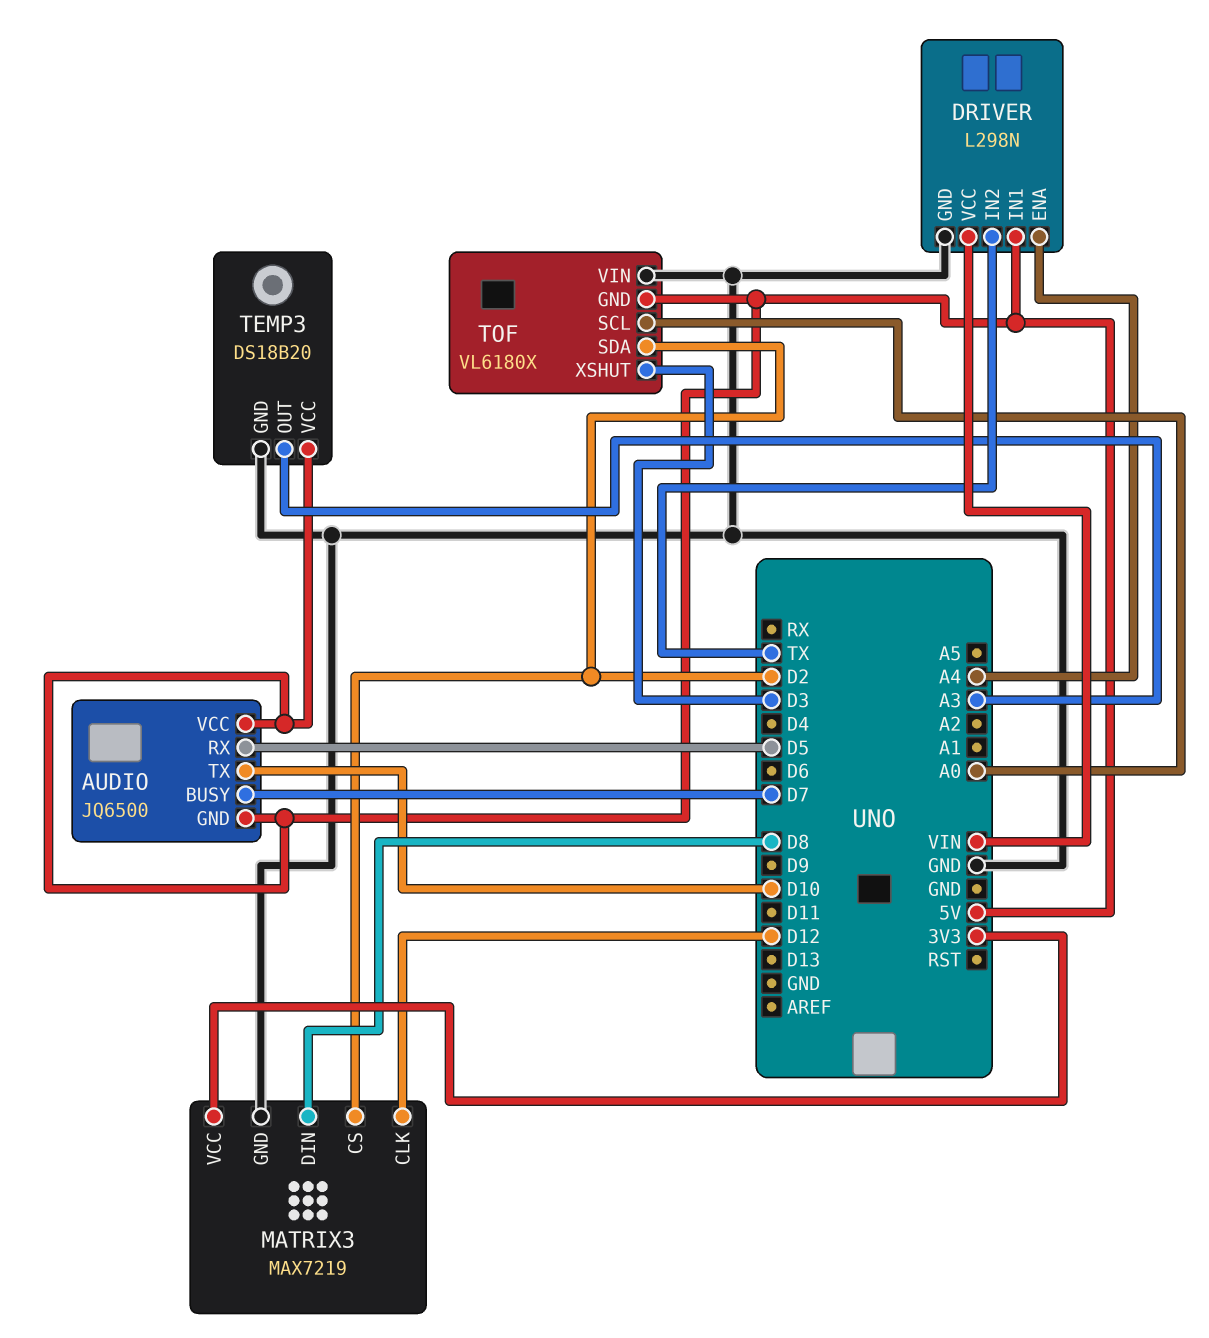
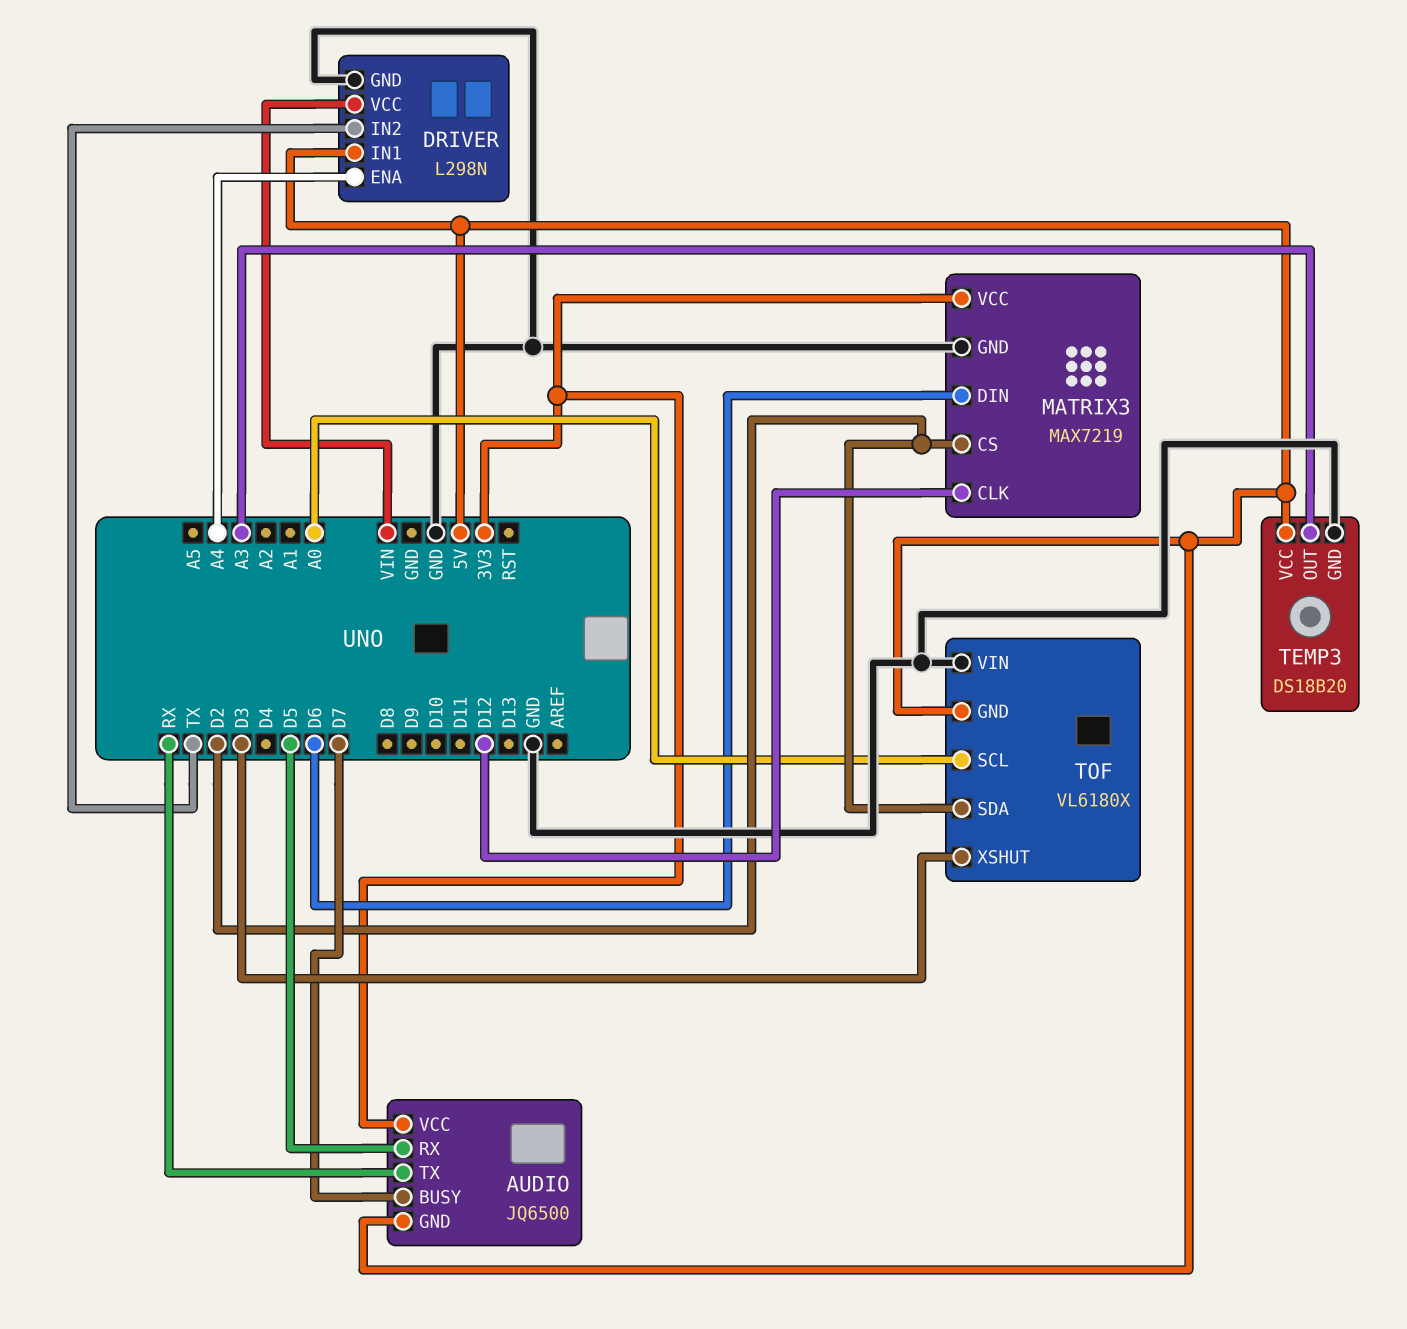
AUDIO pin TX: D10 -> RX
AUDIO pin VCC: 5V -> 3V3
MATRIX3 pin DIN: D8 -> D6

